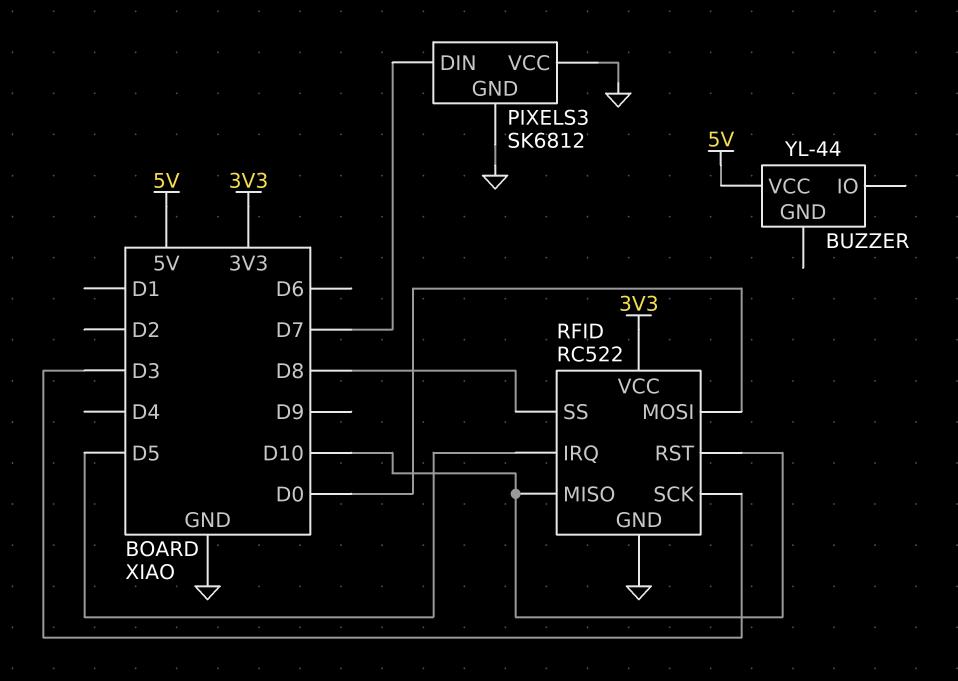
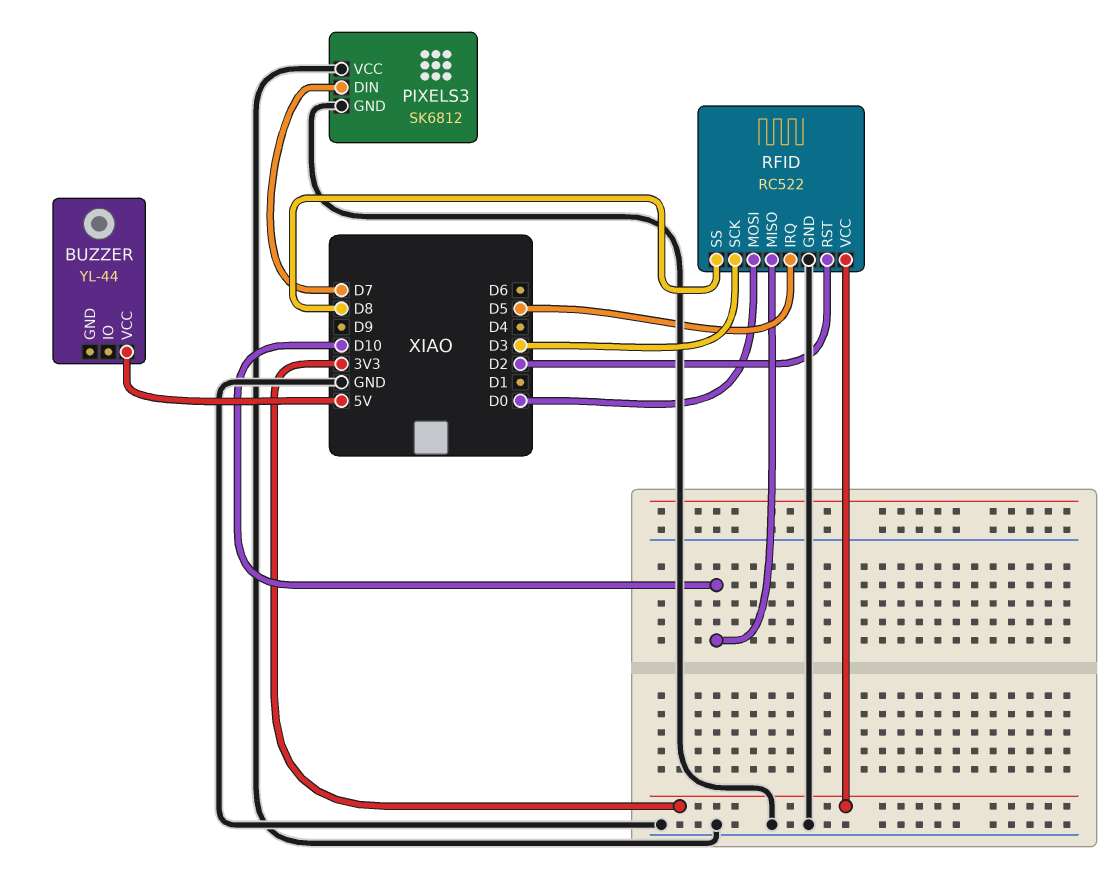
RFID pin RST: D10 -> D2

